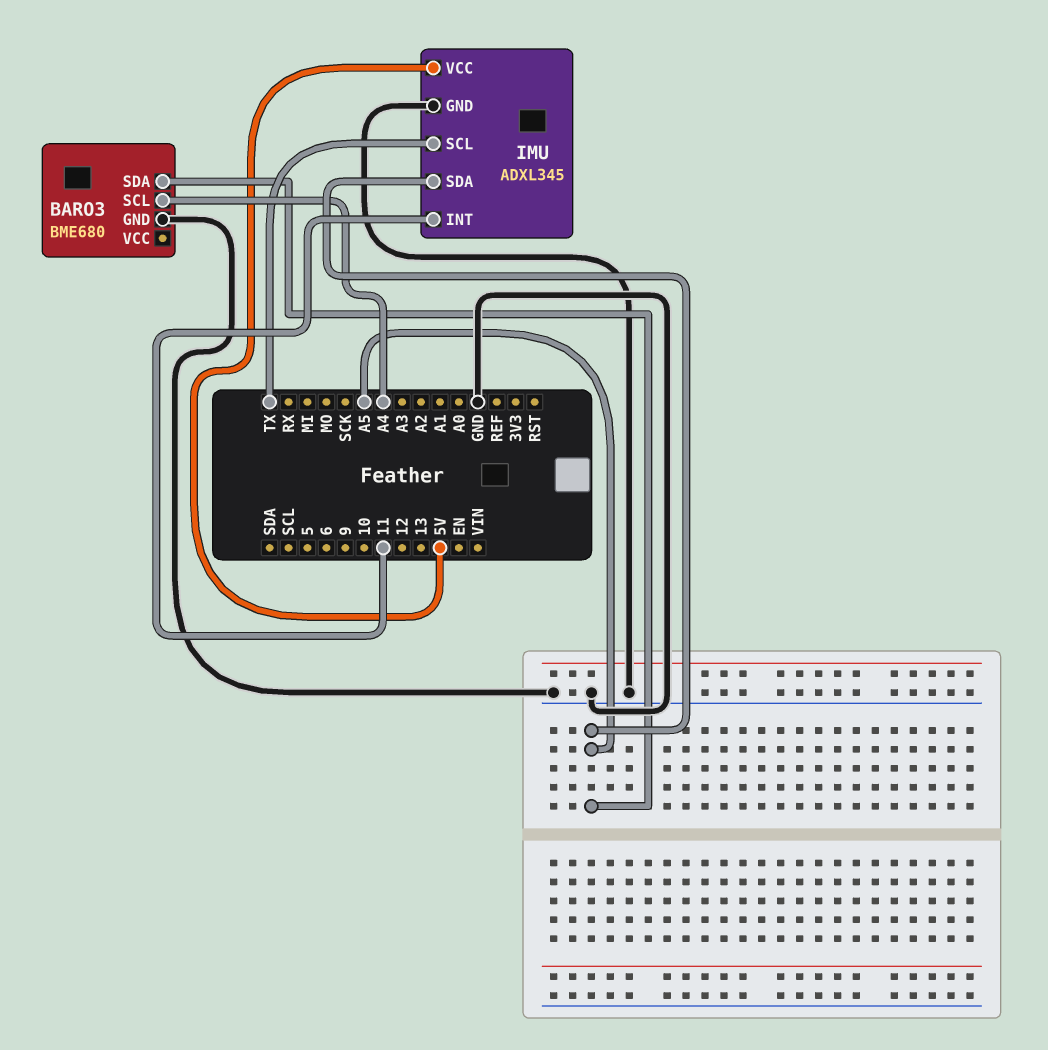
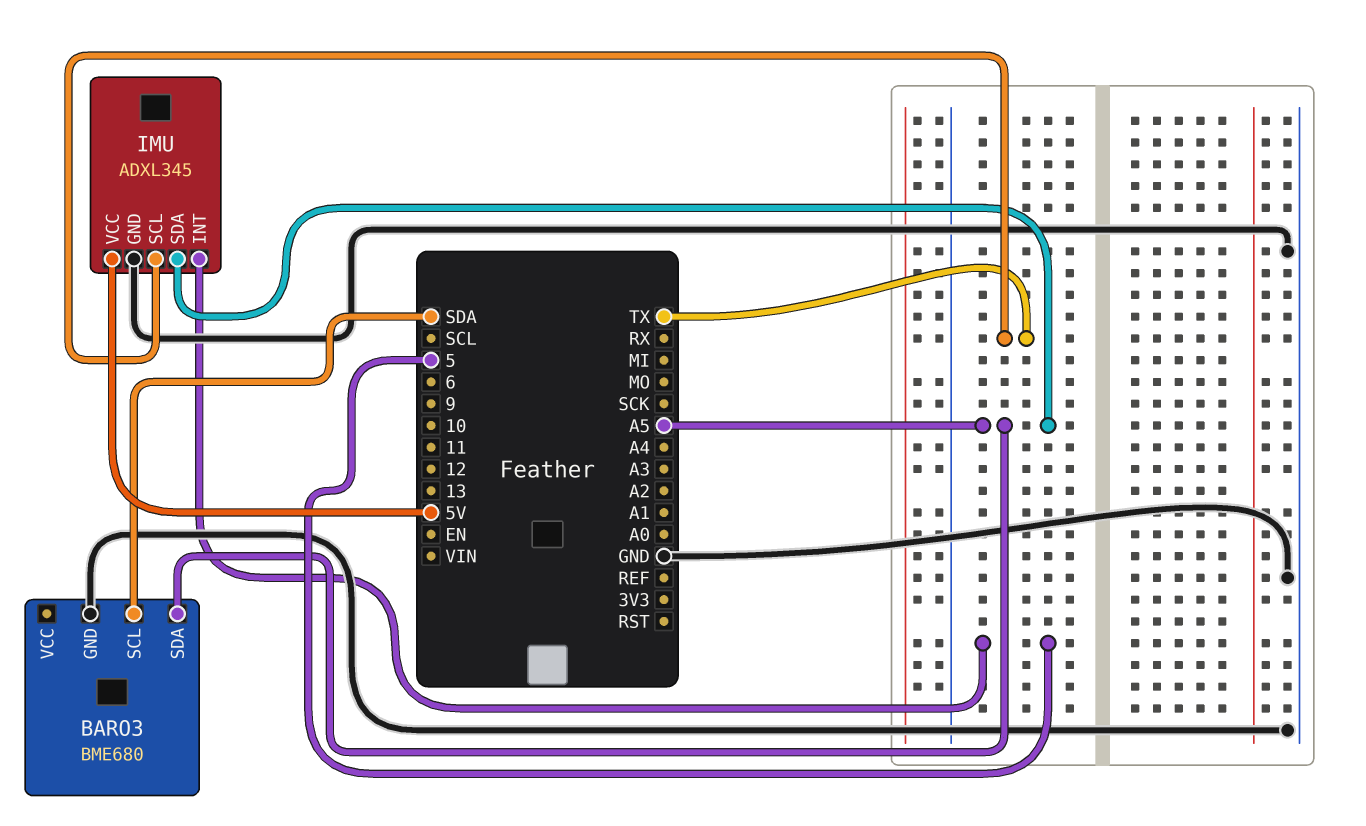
BARO3 pin SCL: A4 -> SDA
IMU pin INT: 11 -> 5

